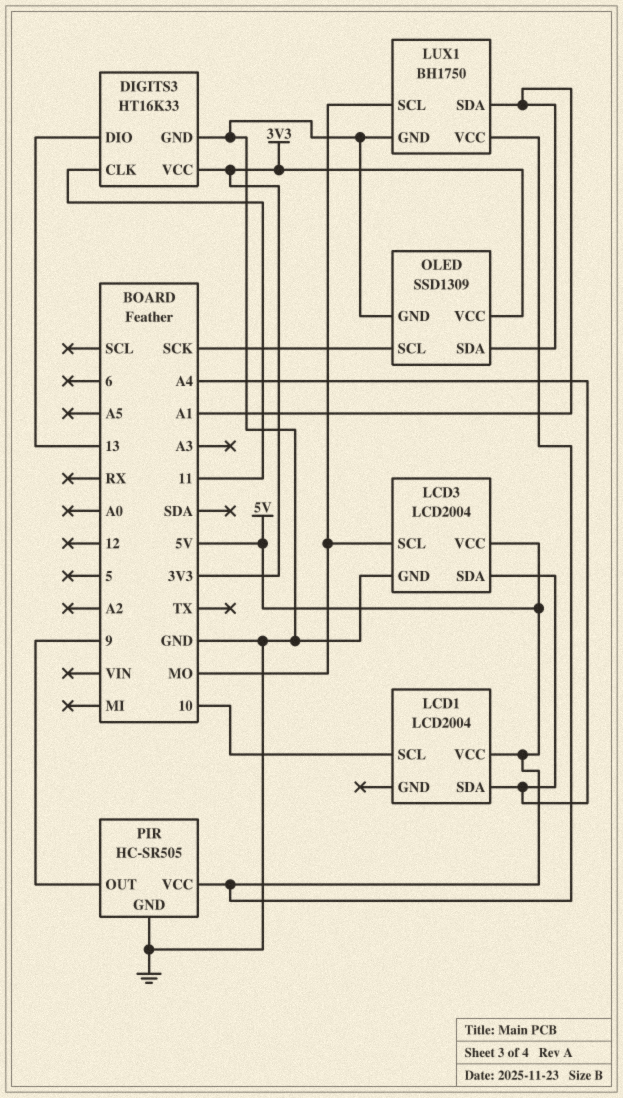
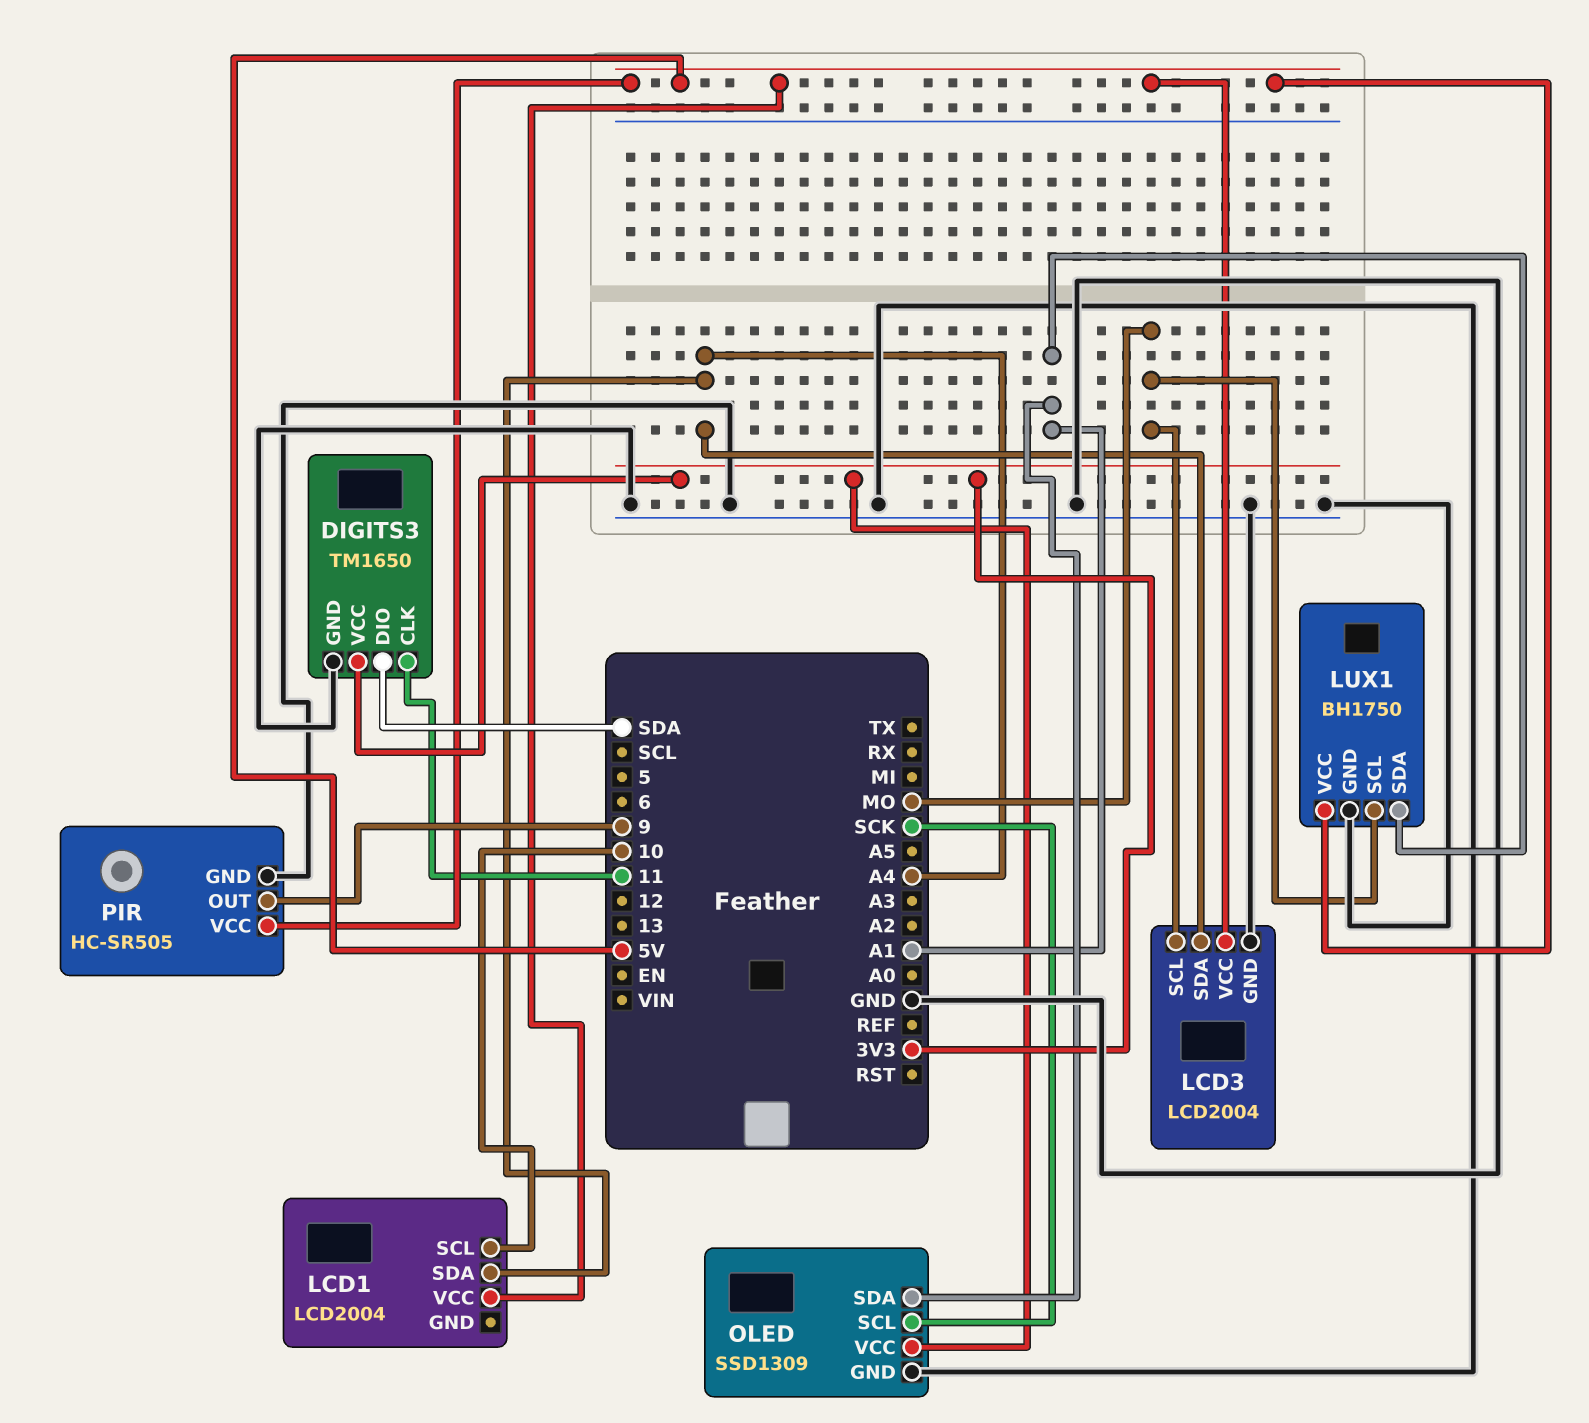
DIGITS3: HT16K33 -> TM1650
DIGITS3 pin DIO: 13 -> SDA

